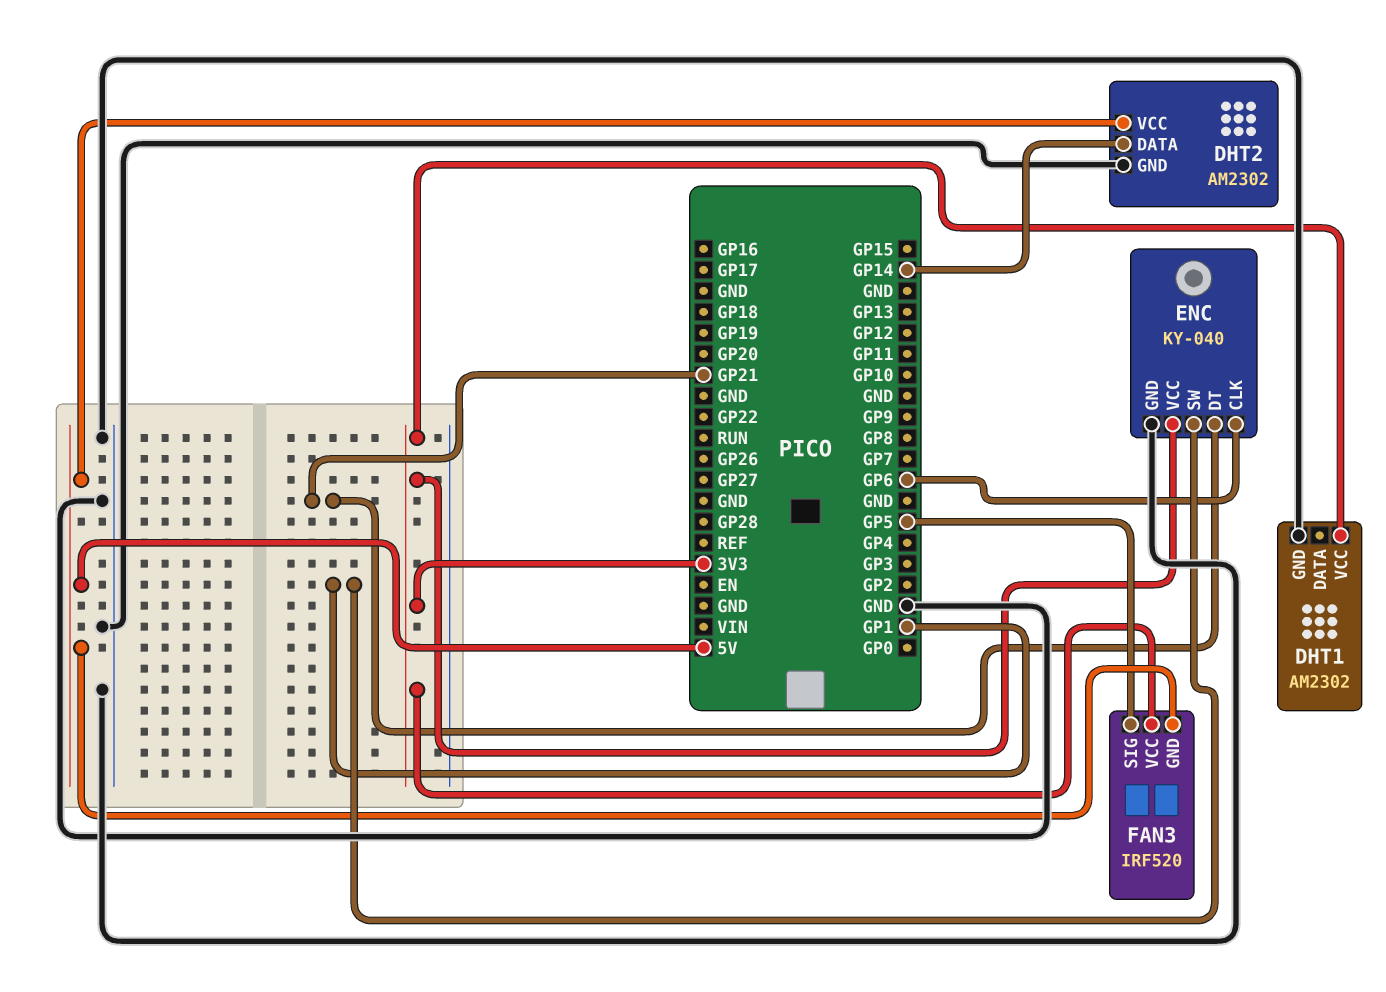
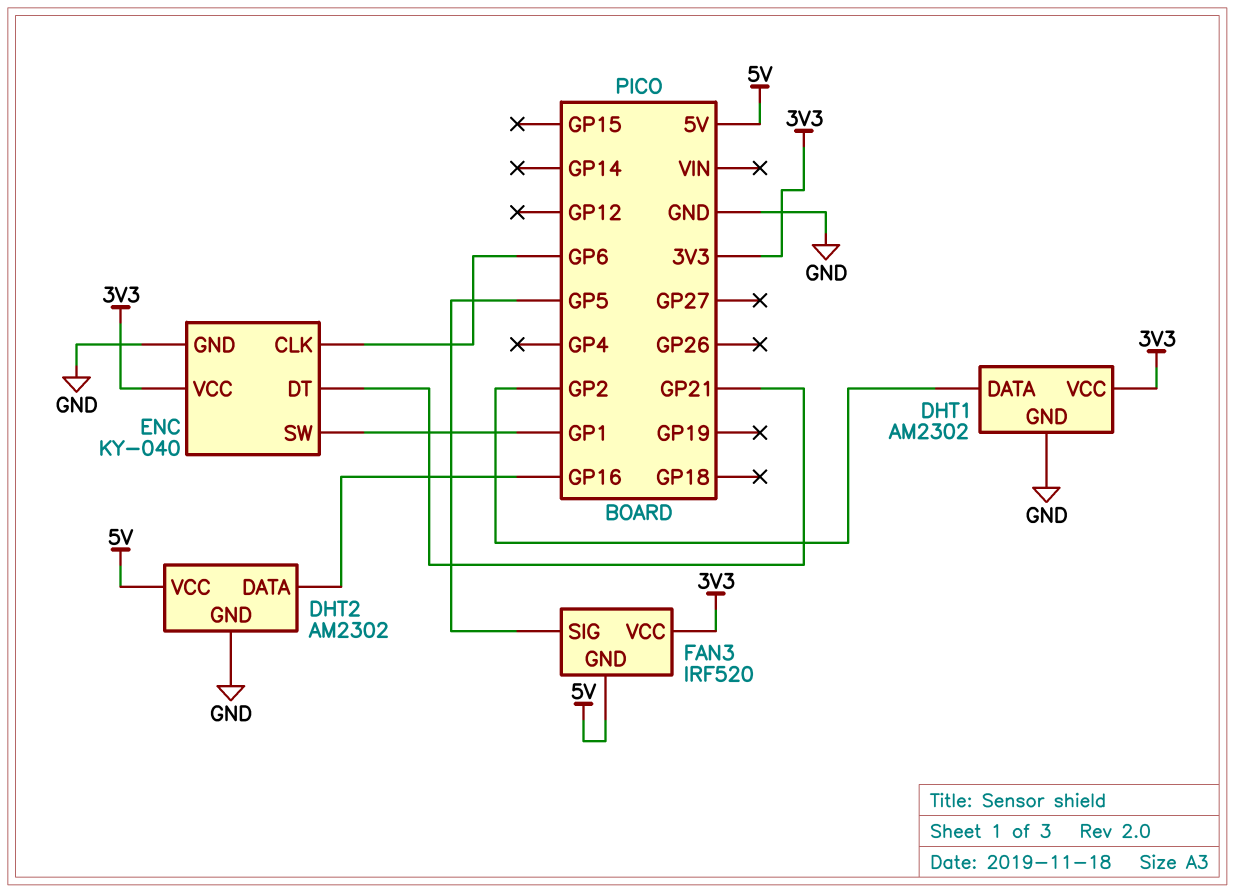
DHT1 pin DATA: none -> GP2
DHT2 pin DATA: GP14 -> GP16

